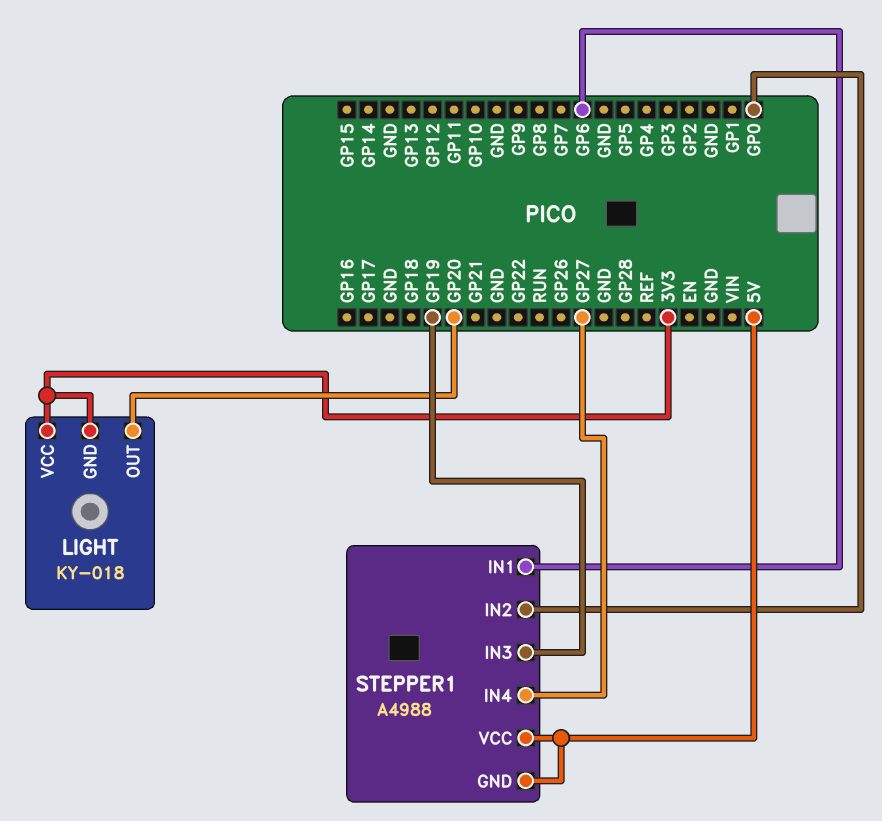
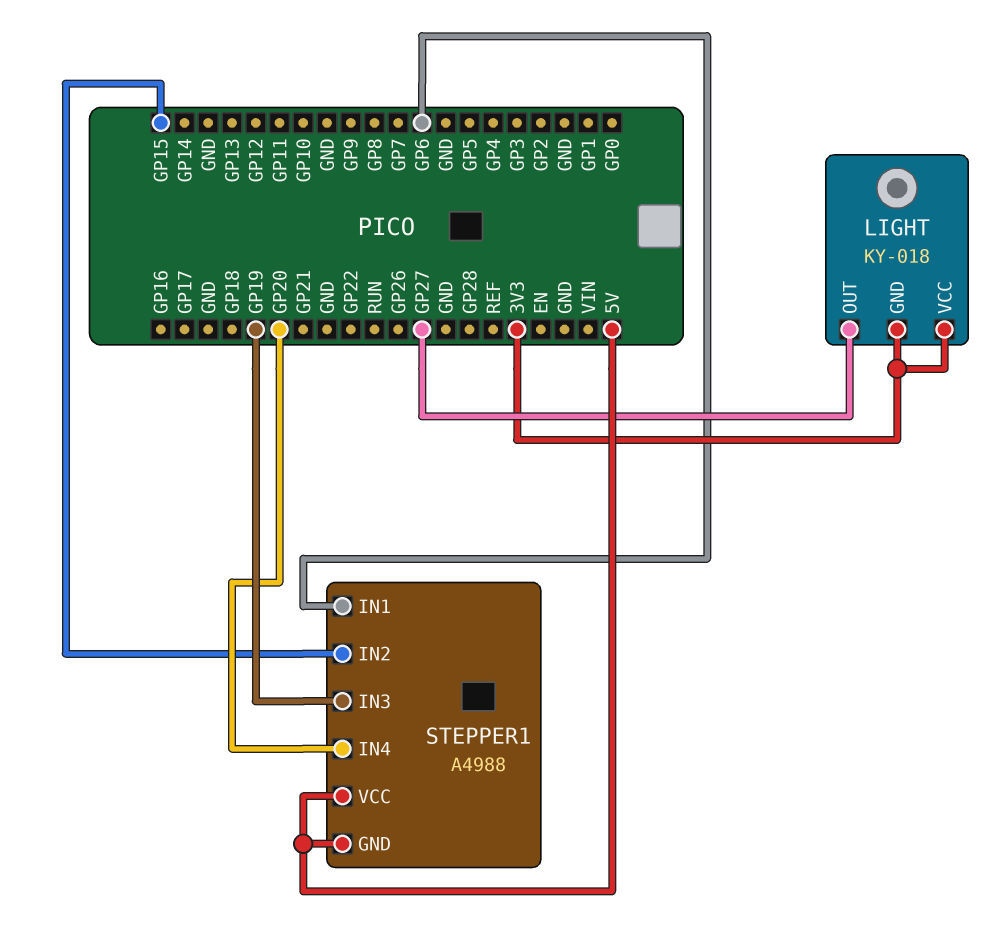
LIGHT pin OUT: GP20 -> GP27
STEPPER1 pin IN2: GP0 -> GP15
STEPPER1 pin IN4: GP27 -> GP20

